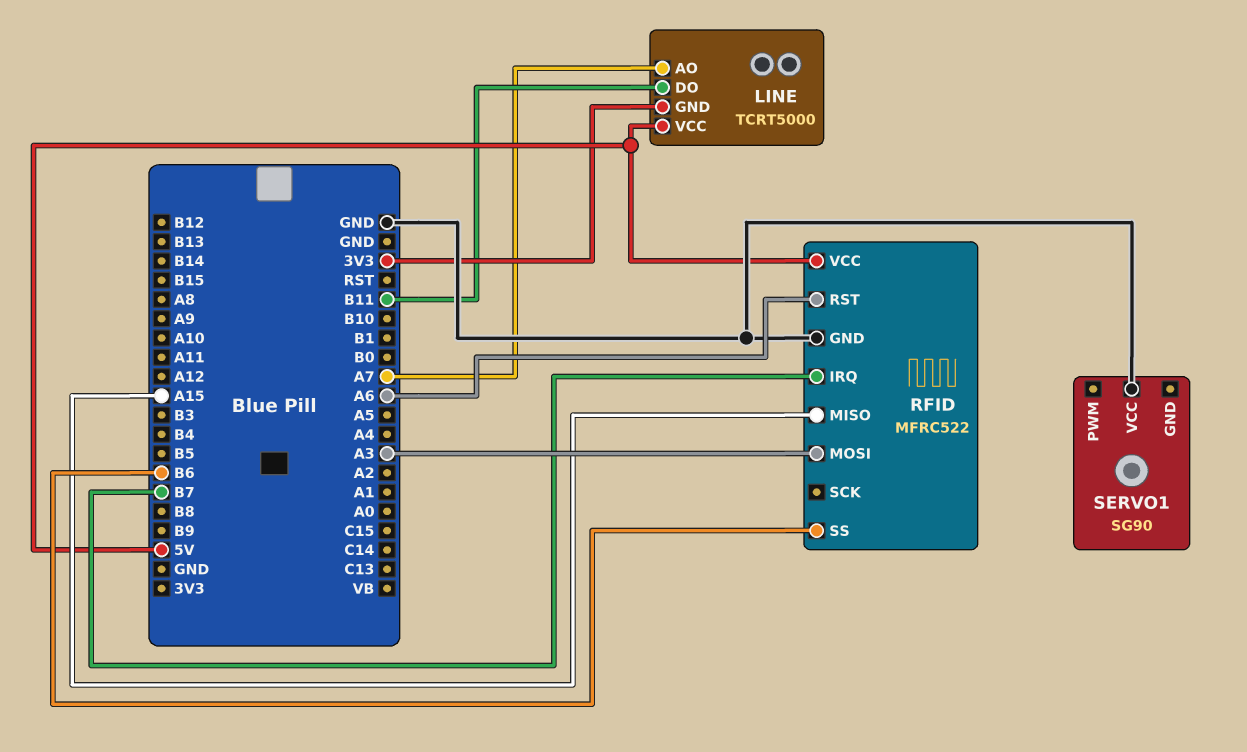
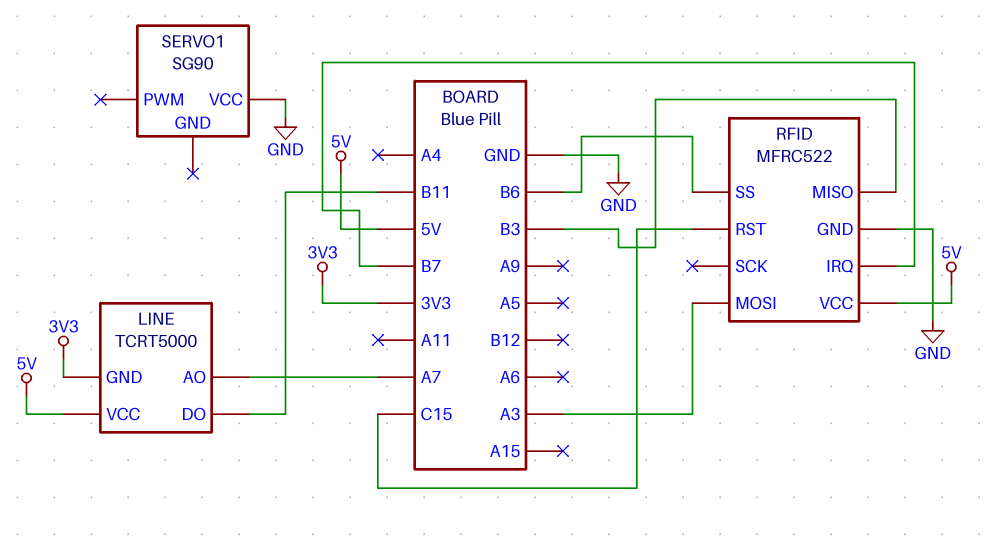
RFID pin MISO: A15 -> B3
RFID pin RST: A6 -> C15

